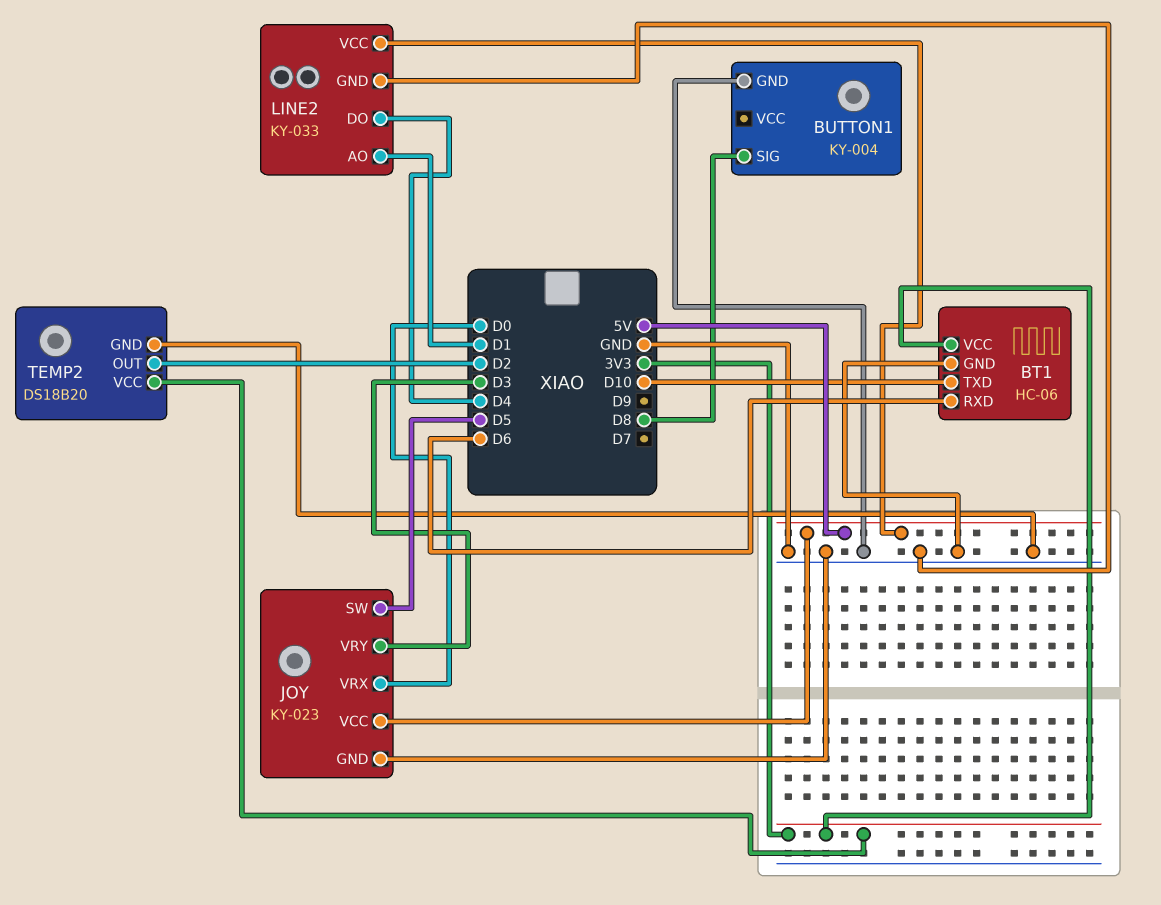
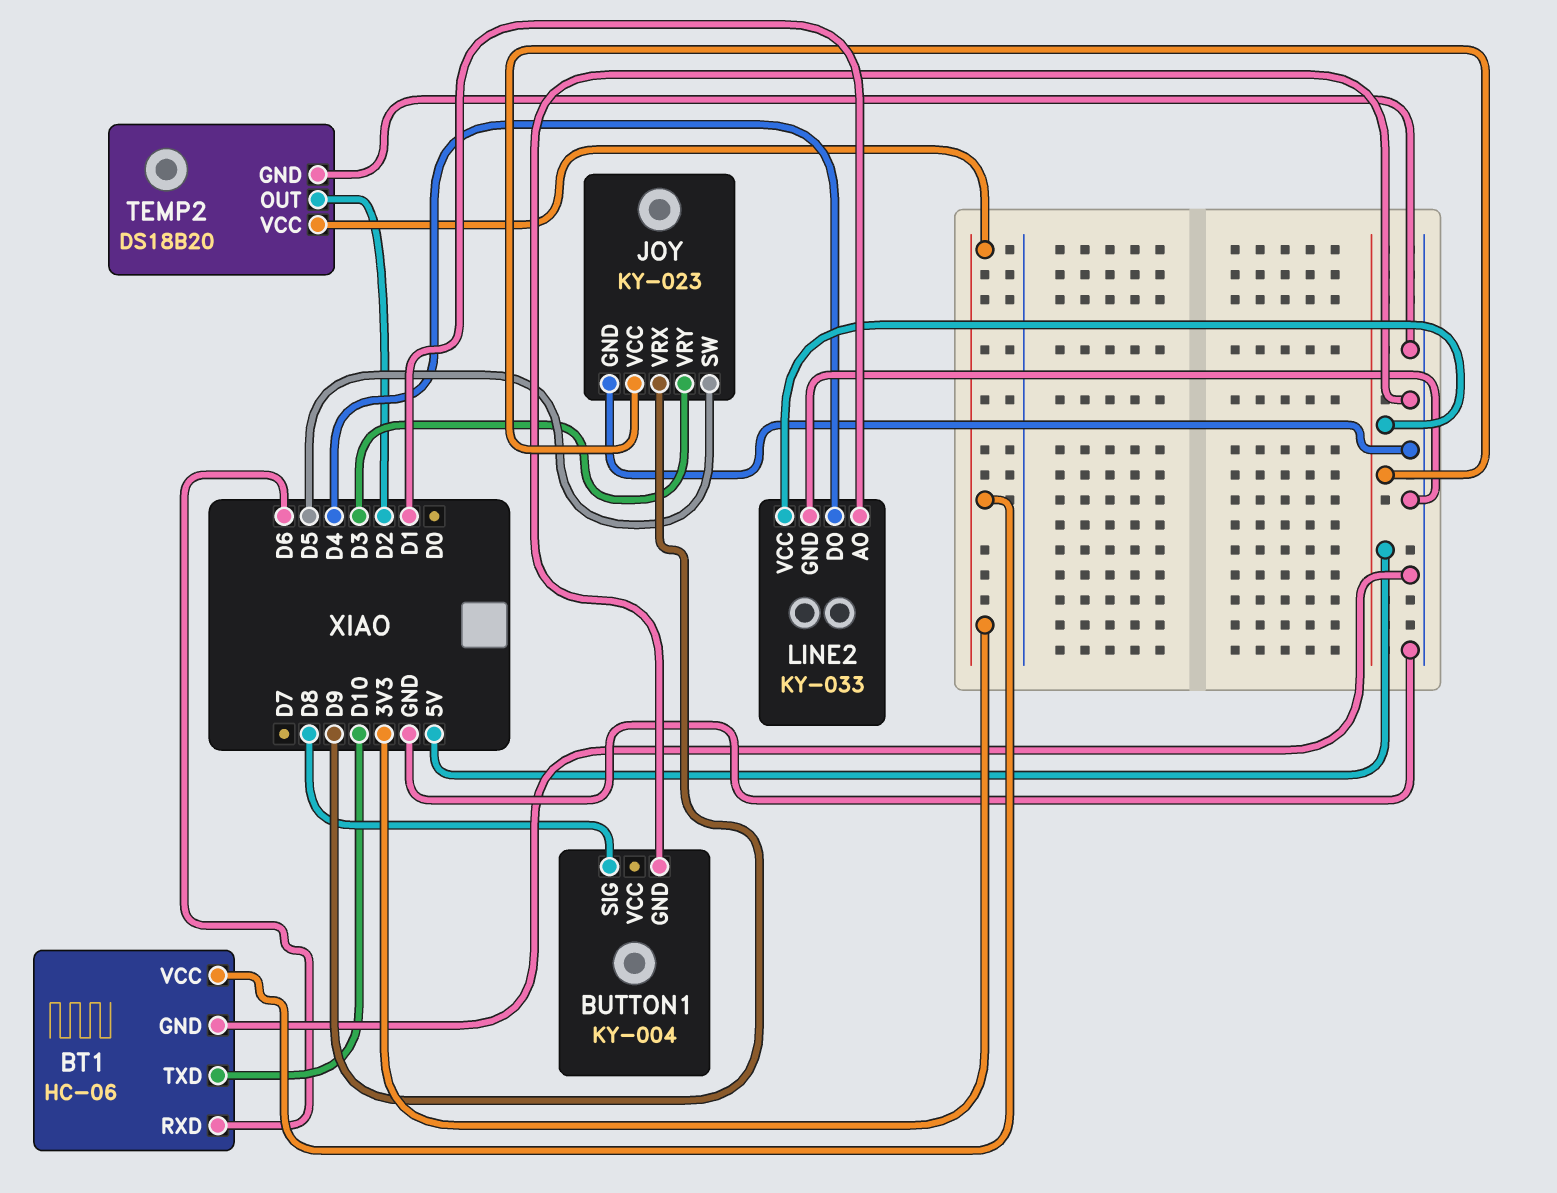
JOY pin VRX: D0 -> D9

